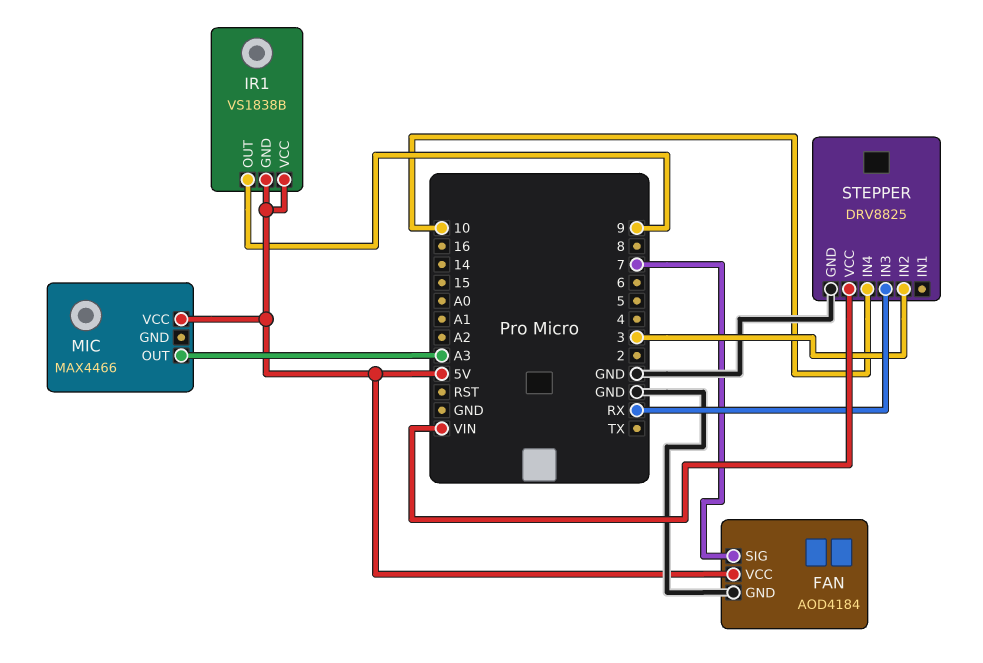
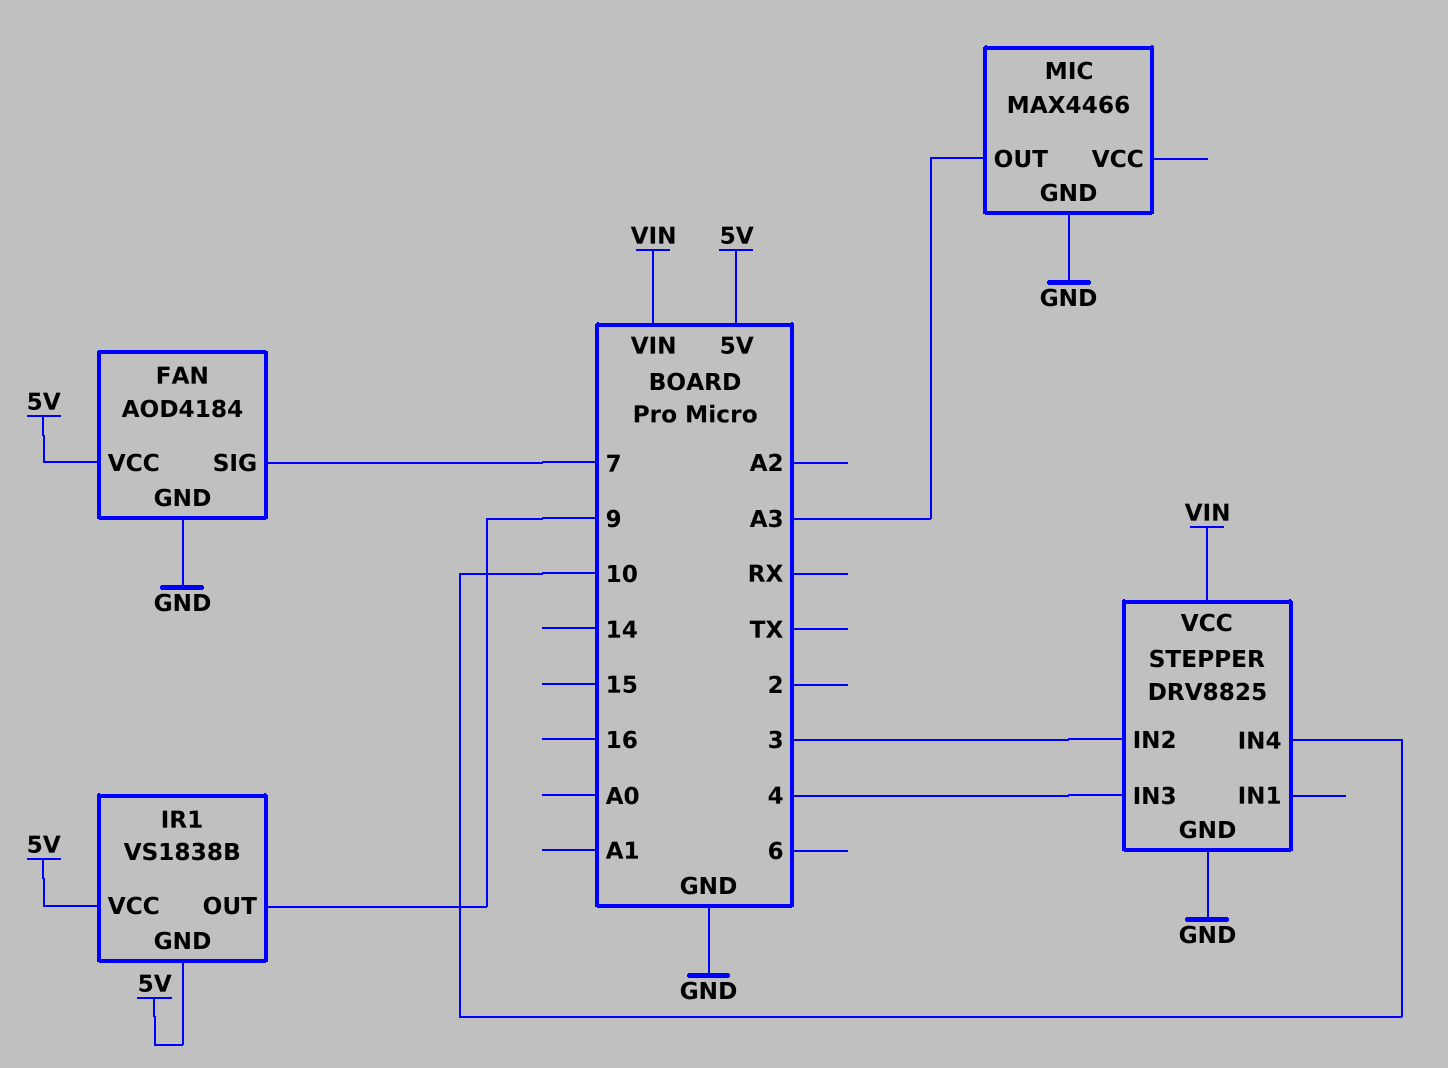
MIC pin GND: none -> GND
MIC pin VCC: 5V -> none
STEPPER pin IN3: RX -> 4

